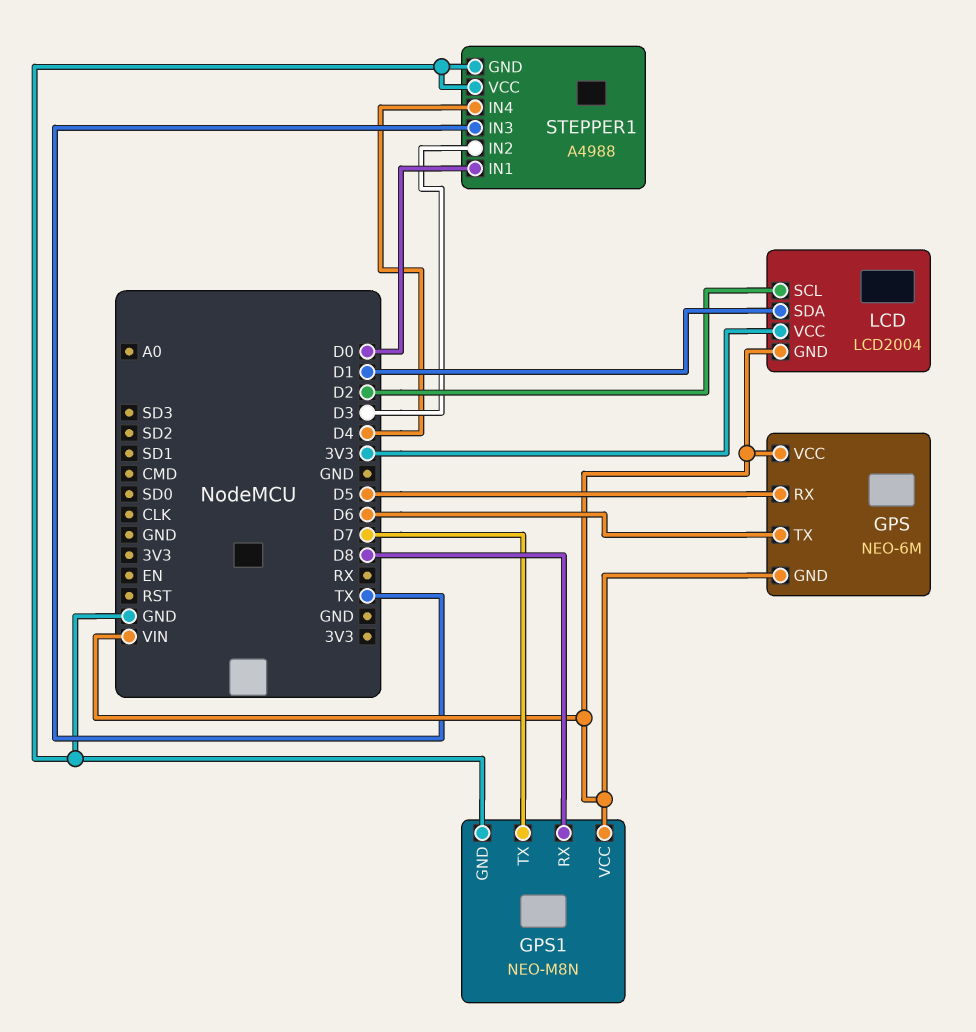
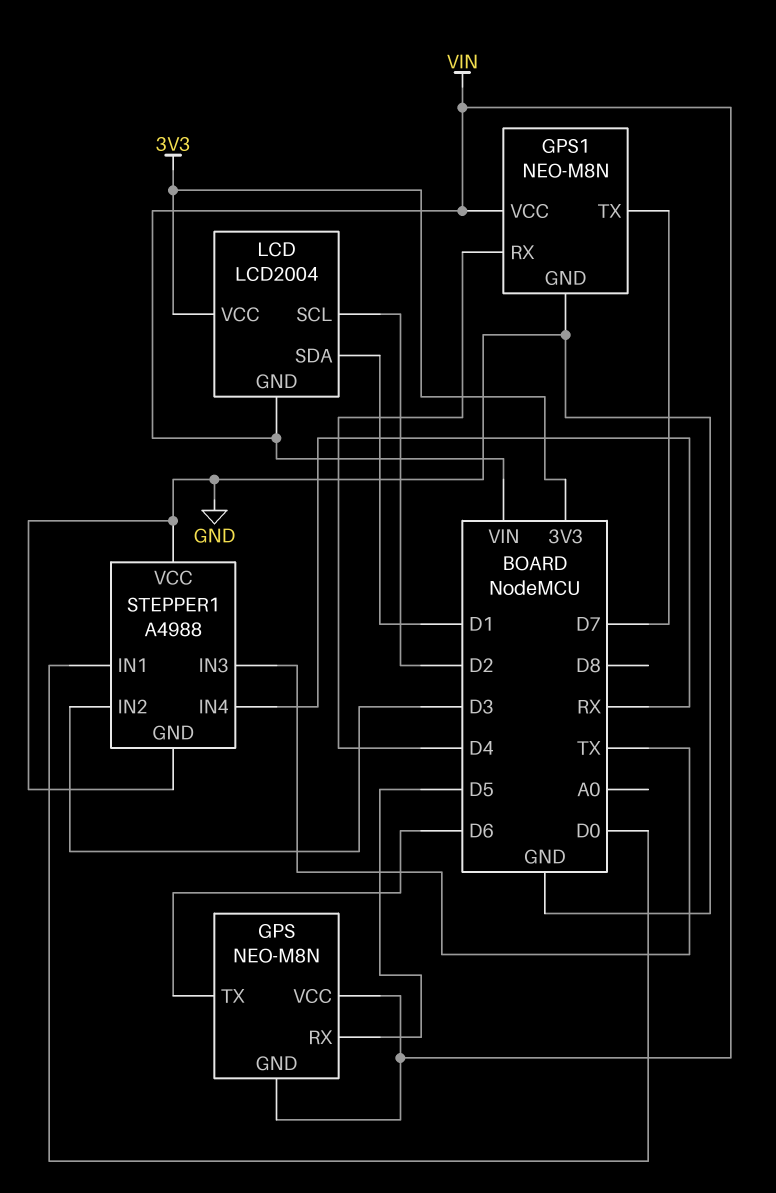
GPS: NEO-6M -> NEO-M8N
GPS1 pin RX: D8 -> D4
STEPPER1 pin IN4: D4 -> RX

